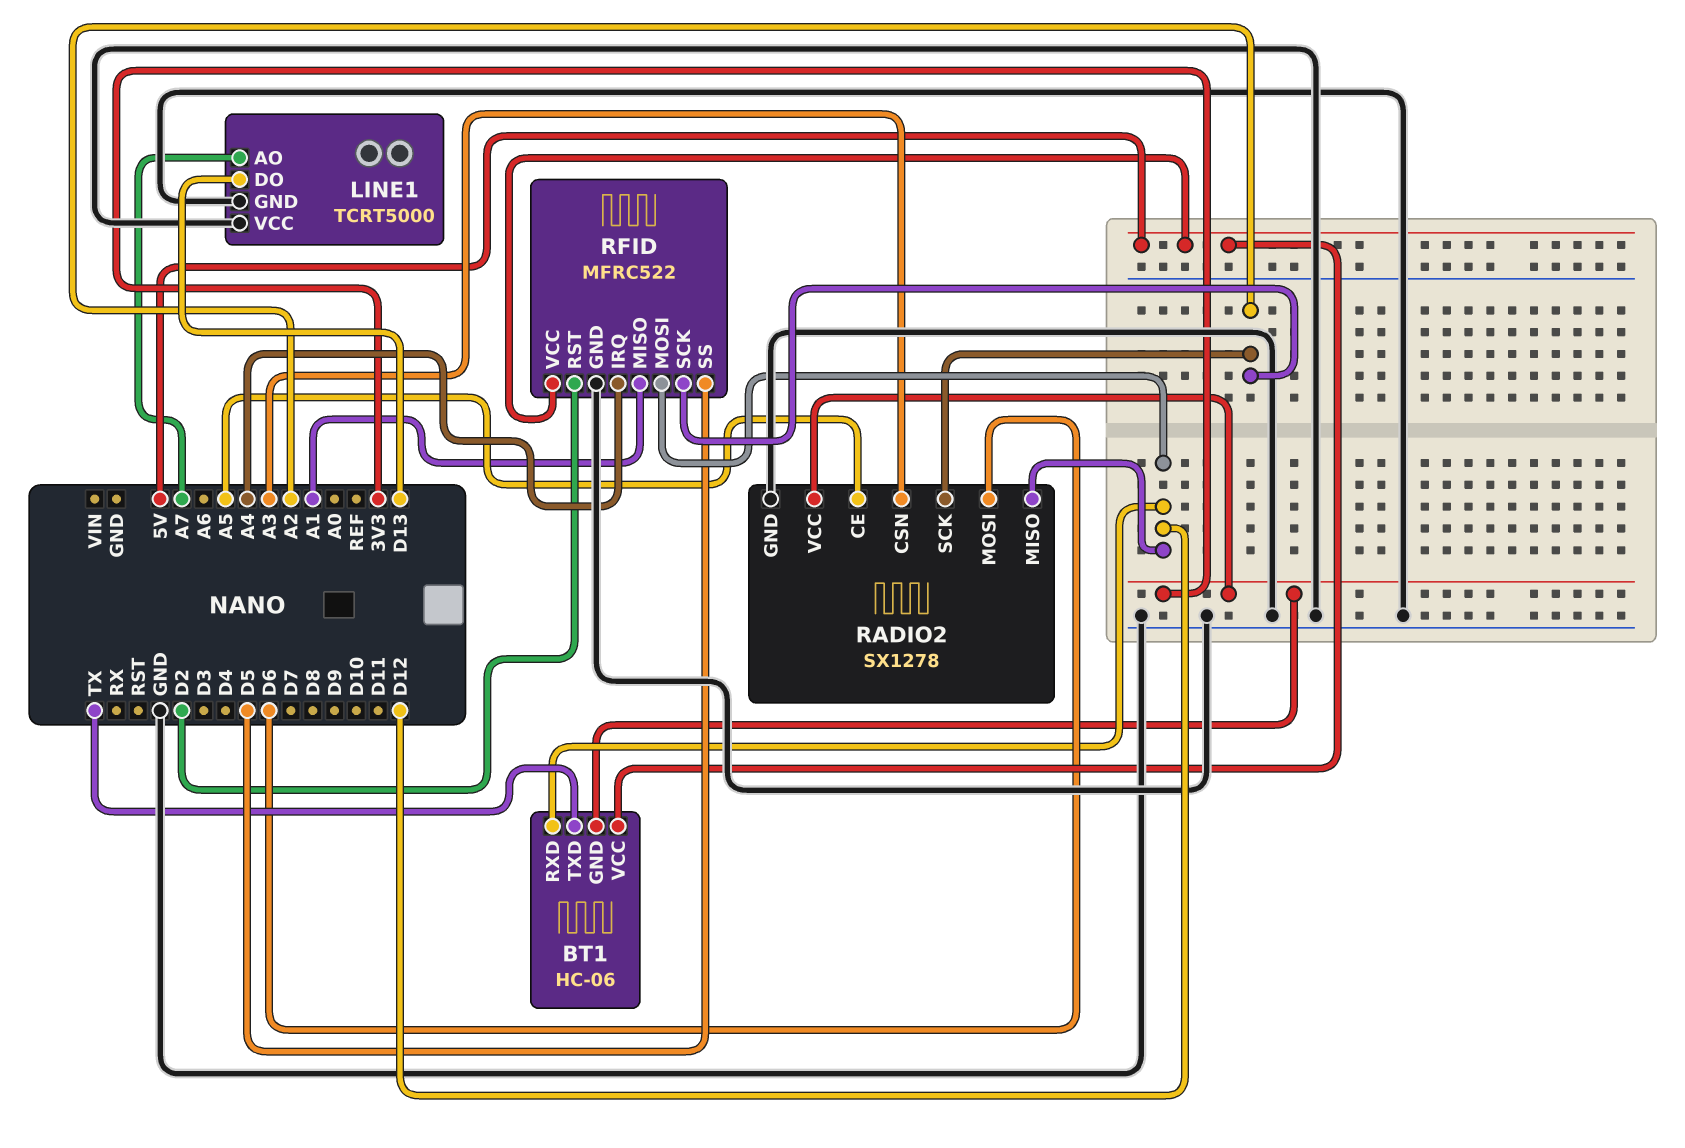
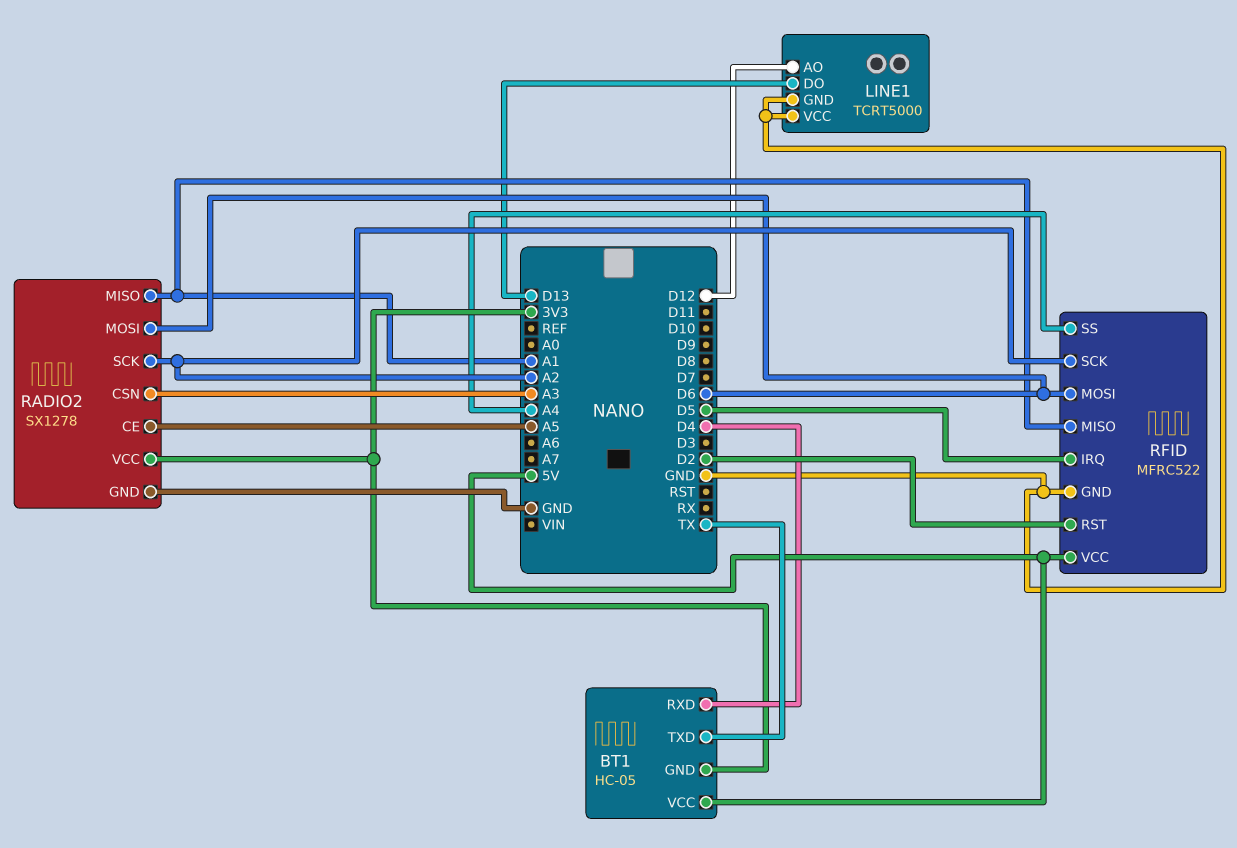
BT1: HC-06 -> HC-05
BT1 pin RXD: D12 -> D4
LINE1 pin AO: A7 -> D12
RADIO2 pin MISO: D12 -> A1
RFID pin IRQ: A4 -> D5
RFID pin MOSI: D12 -> D6
RFID pin SS: D5 -> A4

